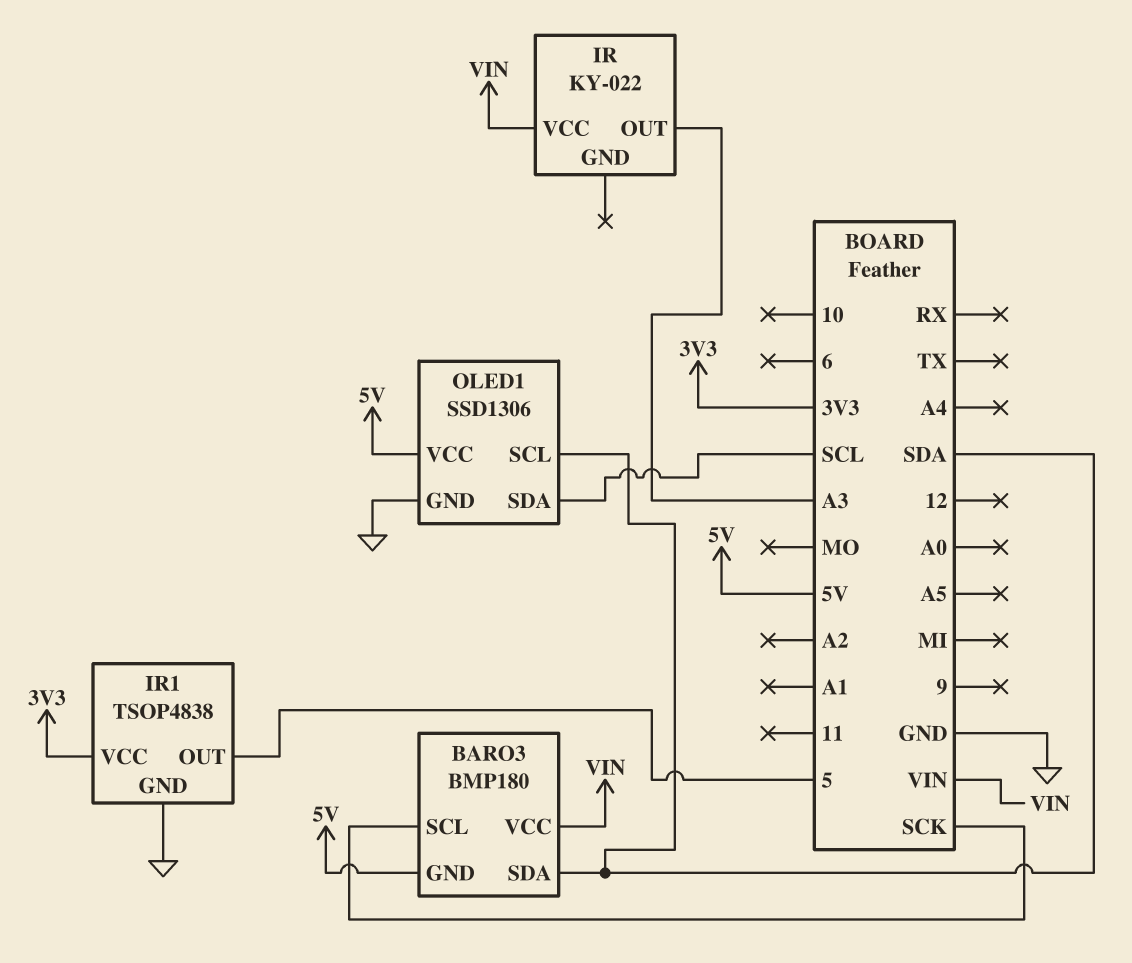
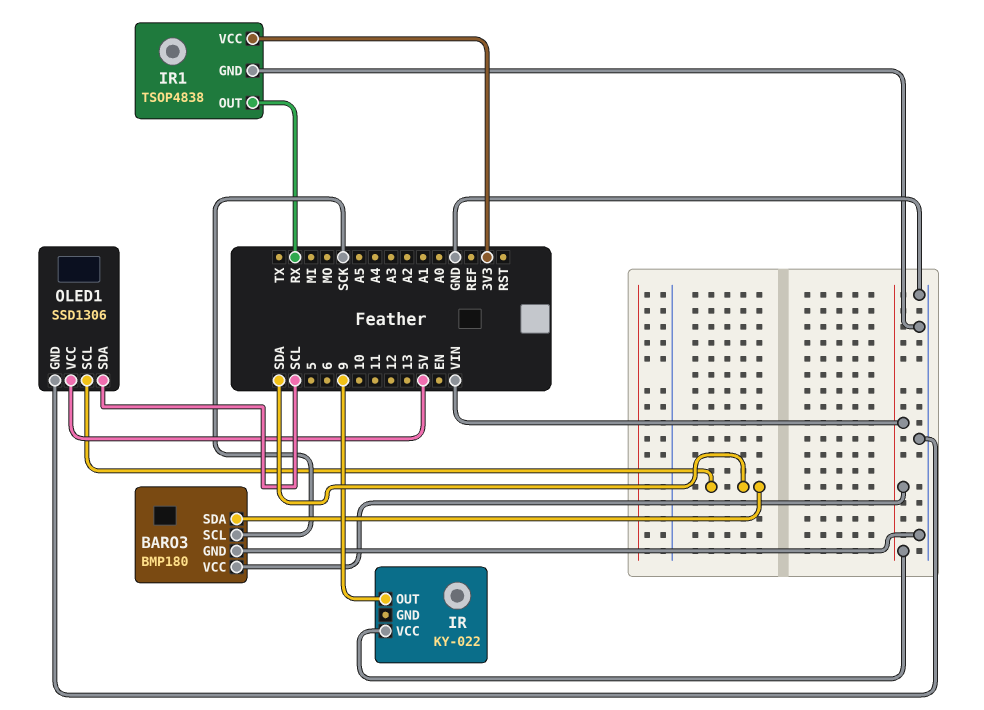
BARO3 pin GND: 5V -> GND
IR pin OUT: A3 -> 9
IR1 pin OUT: 5 -> RX

